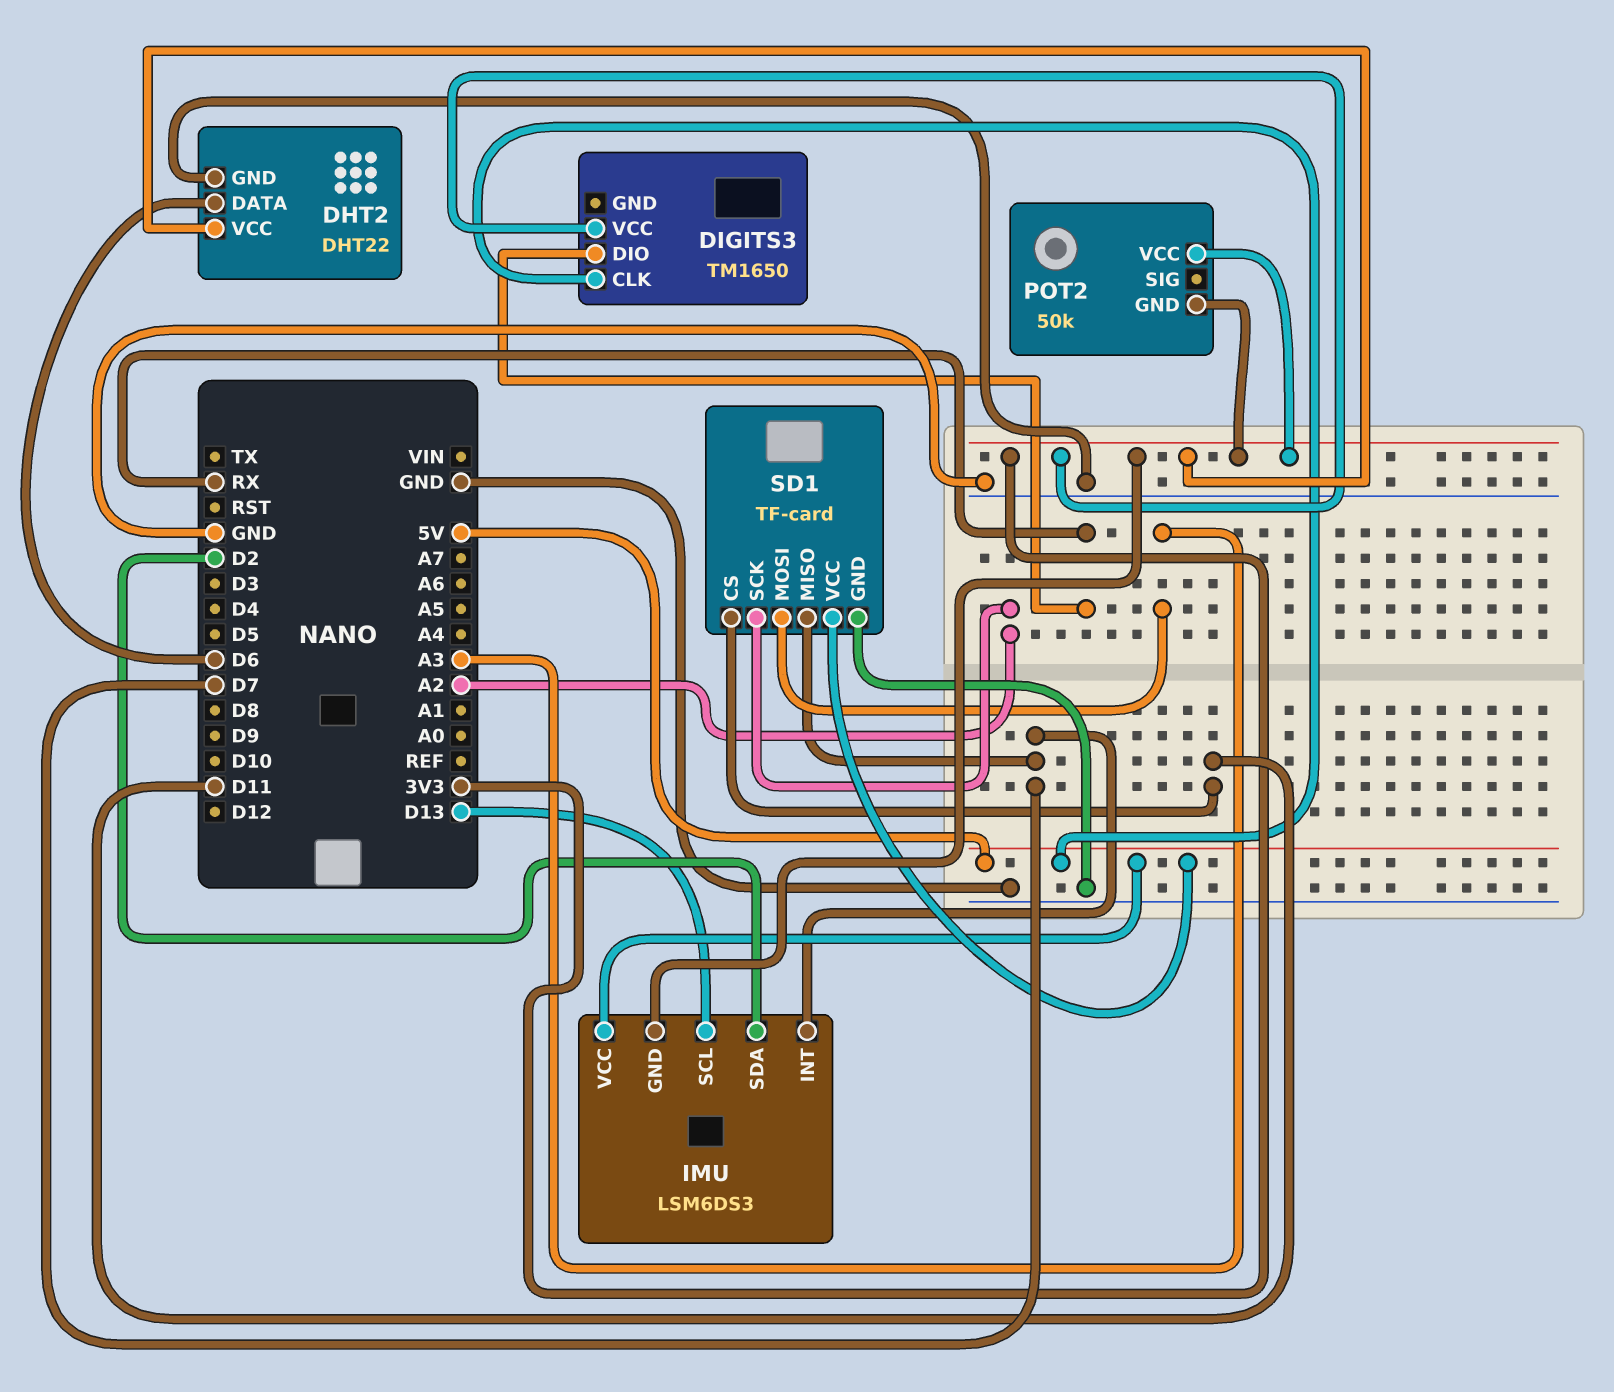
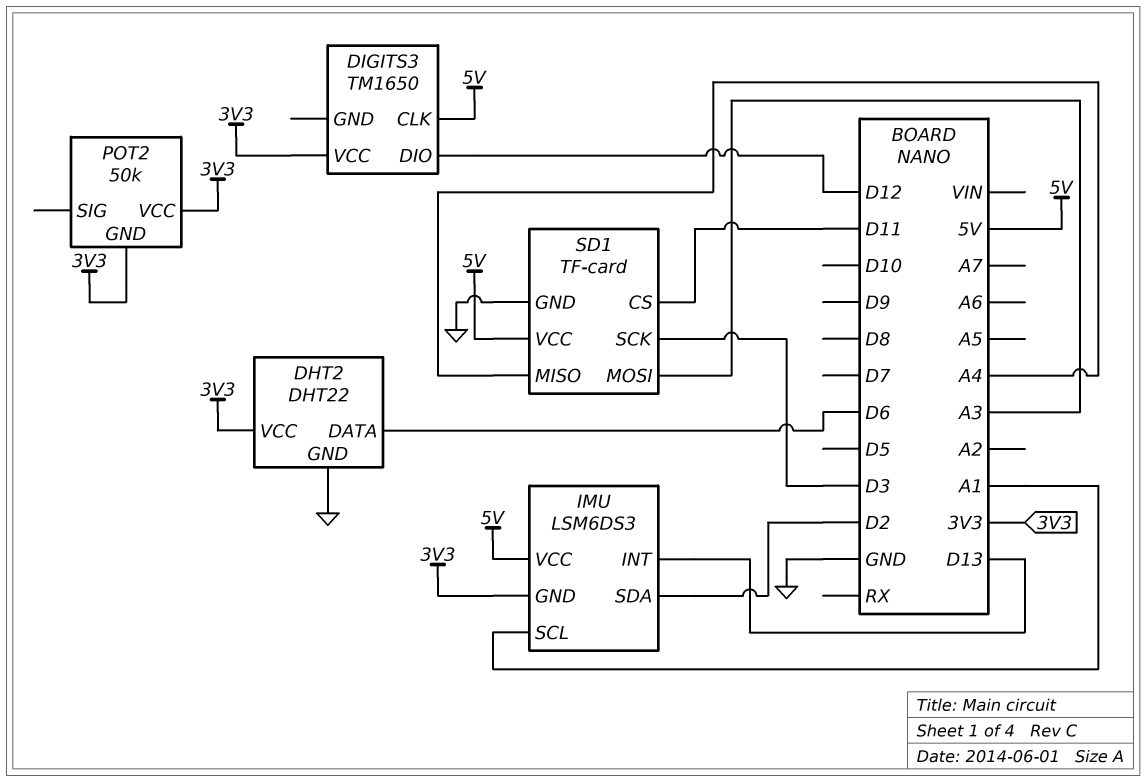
DIGITS3 pin DIO: RX -> D12
IMU pin INT: D7 -> D13
IMU pin SCL: D13 -> A1
SD1 pin MISO: D7 -> A4
SD1 pin SCK: A2 -> D3

